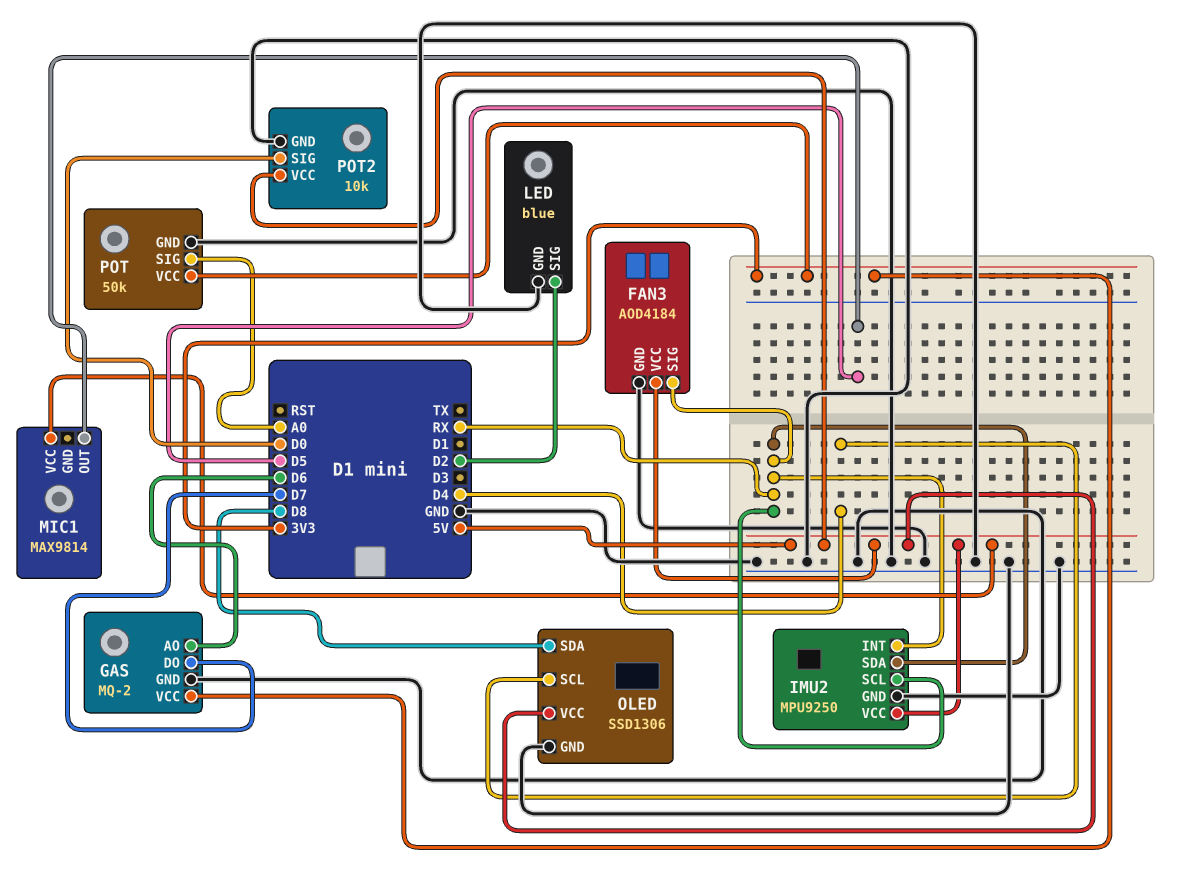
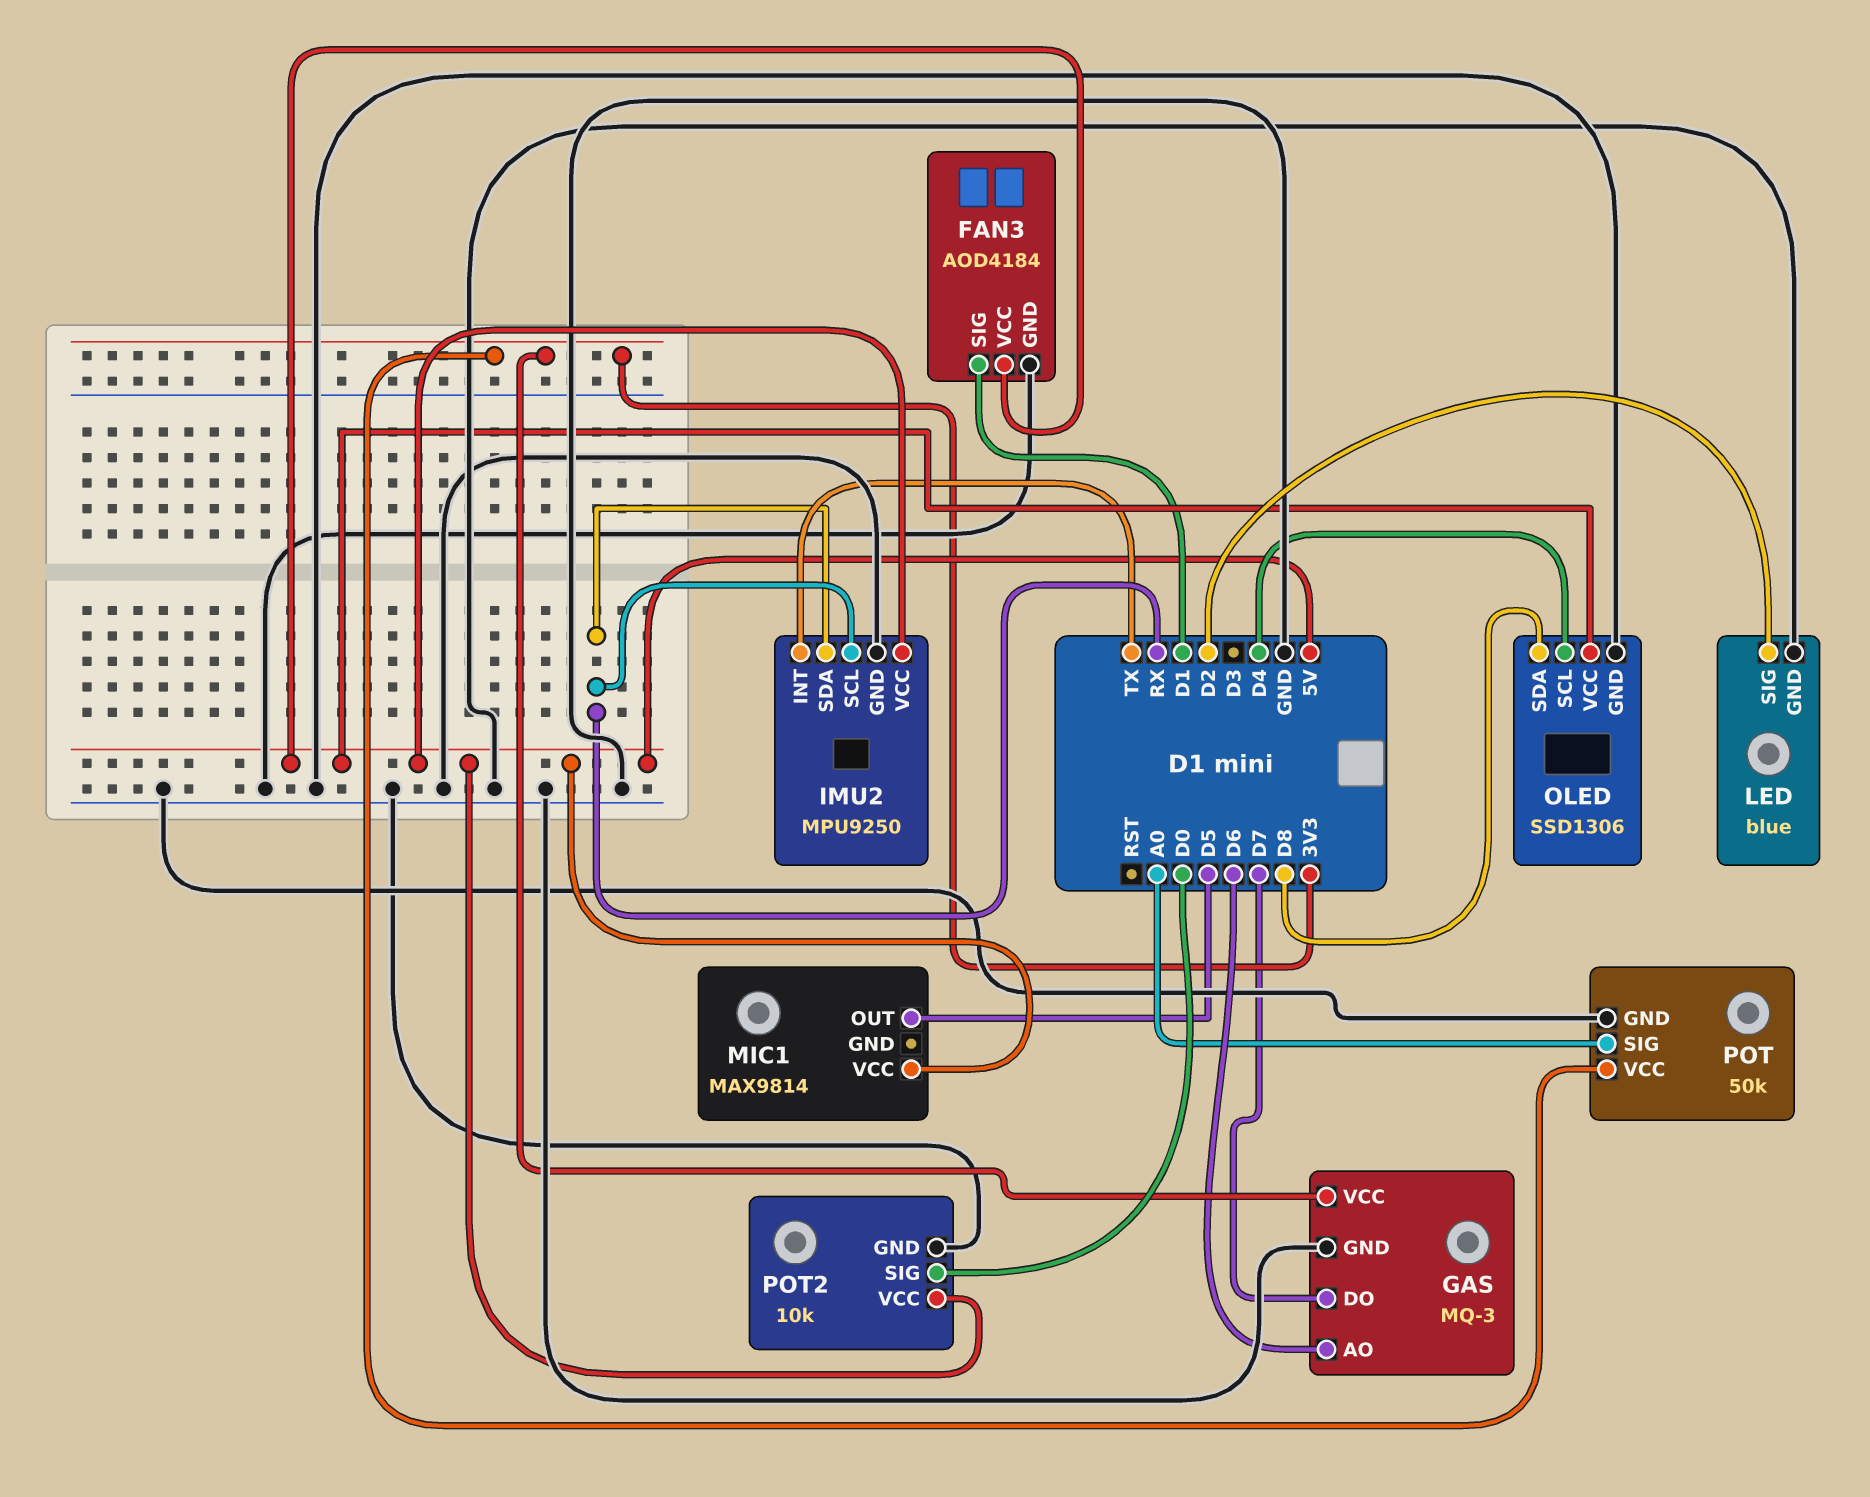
FAN3 pin SIG: RX -> D1
GAS: MQ-2 -> MQ-3
IMU2 pin INT: RX -> TX

